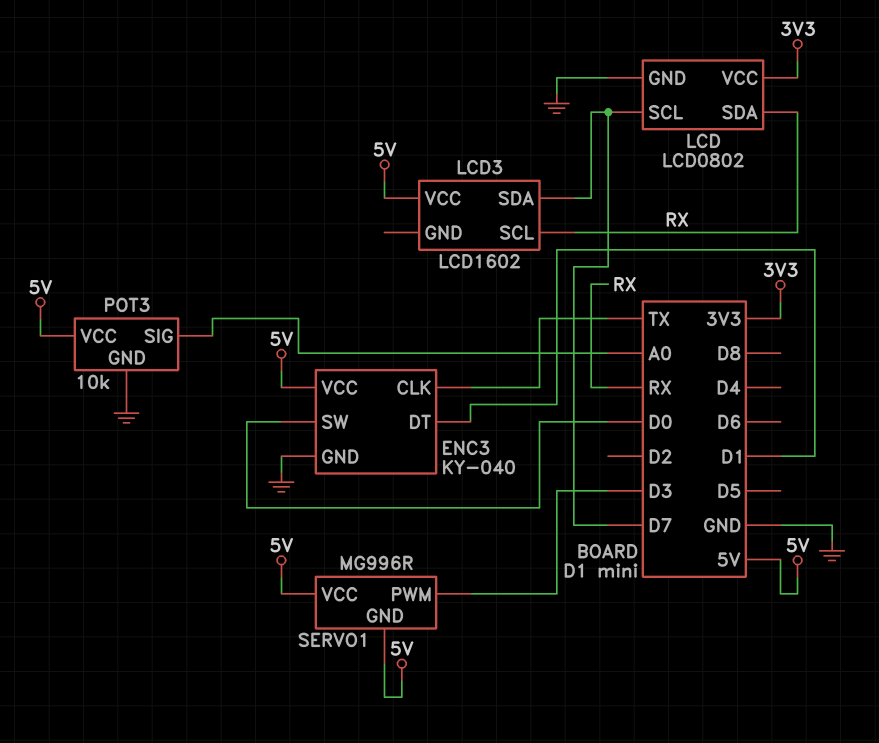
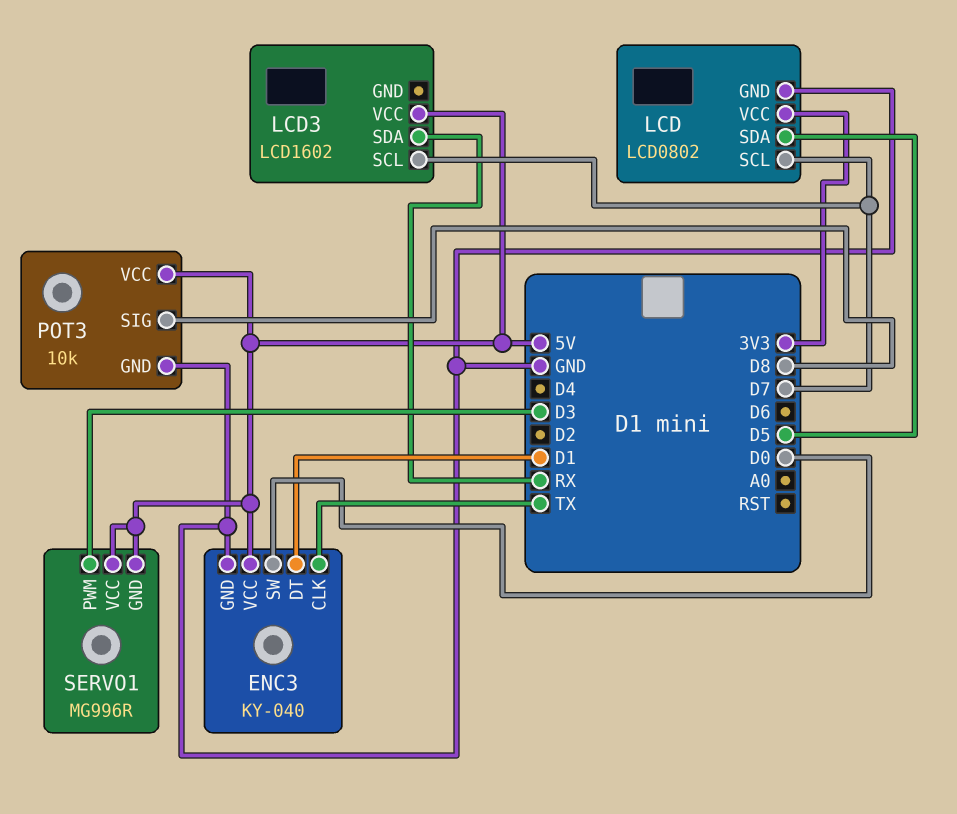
LCD pin SDA: RX -> D5
LCD3 pin SCL: RX -> D7
LCD3 pin SDA: D7 -> RX
POT3 pin SIG: A0 -> D8

